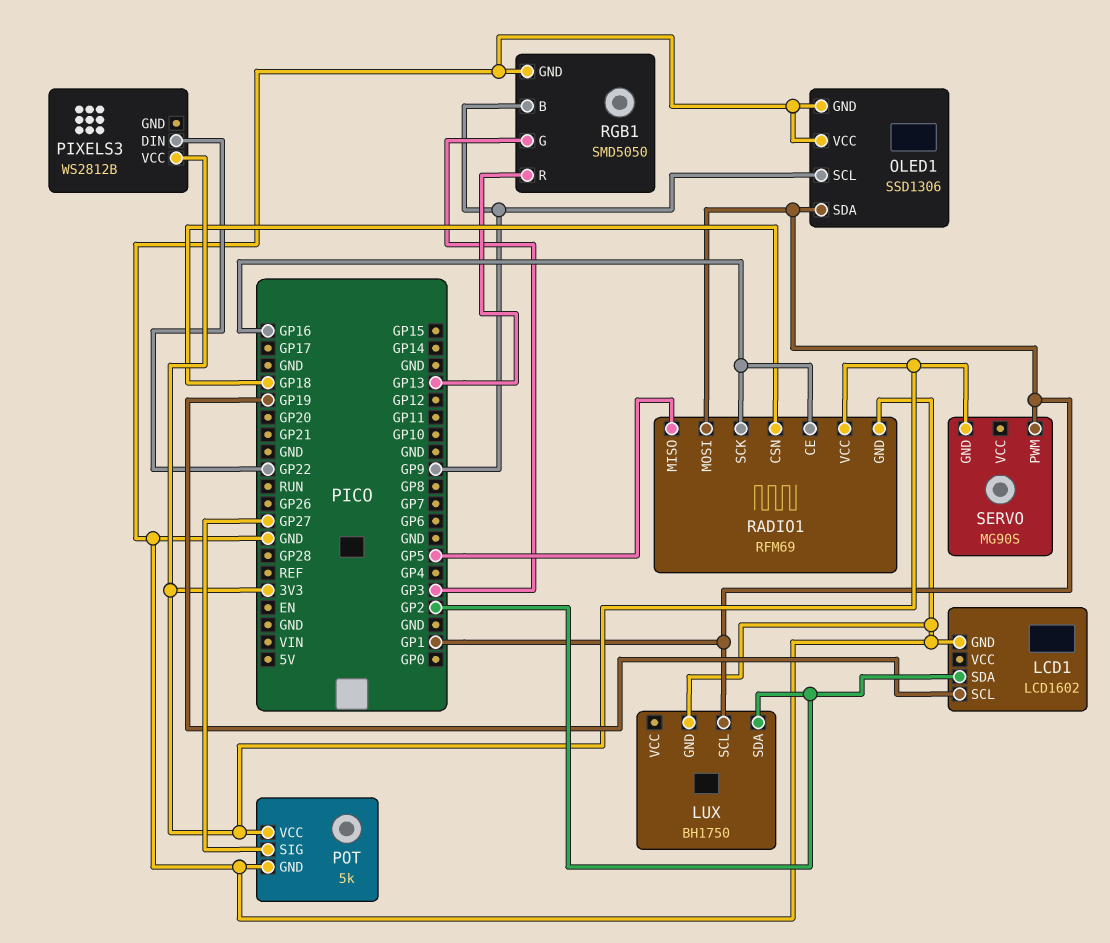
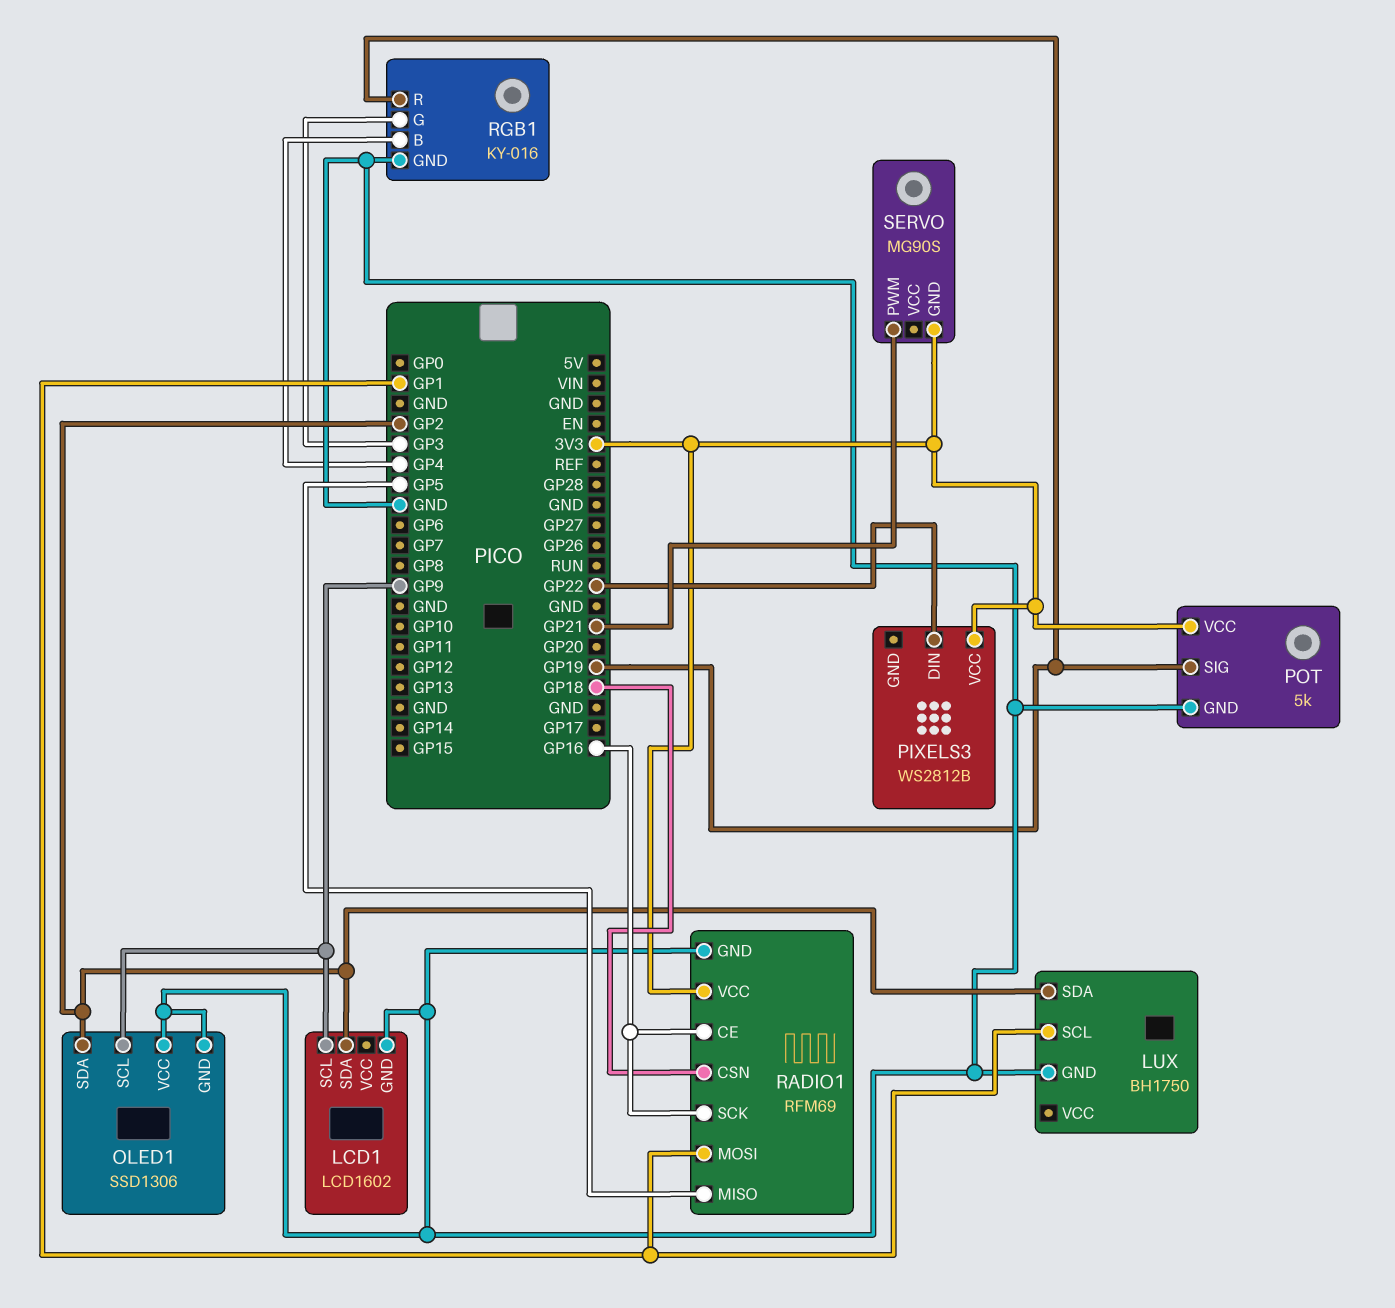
LCD1 pin SCL: GP19 -> GP9
OLED1 pin SDA: GP1 -> GP2
POT pin SIG: GP27 -> GP19
RGB1: SMD5050 -> KY-016
RGB1 pin B: GP9 -> GP4
RGB1 pin R: GP13 -> GP19
SERVO pin PWM: GP1 -> GP21

